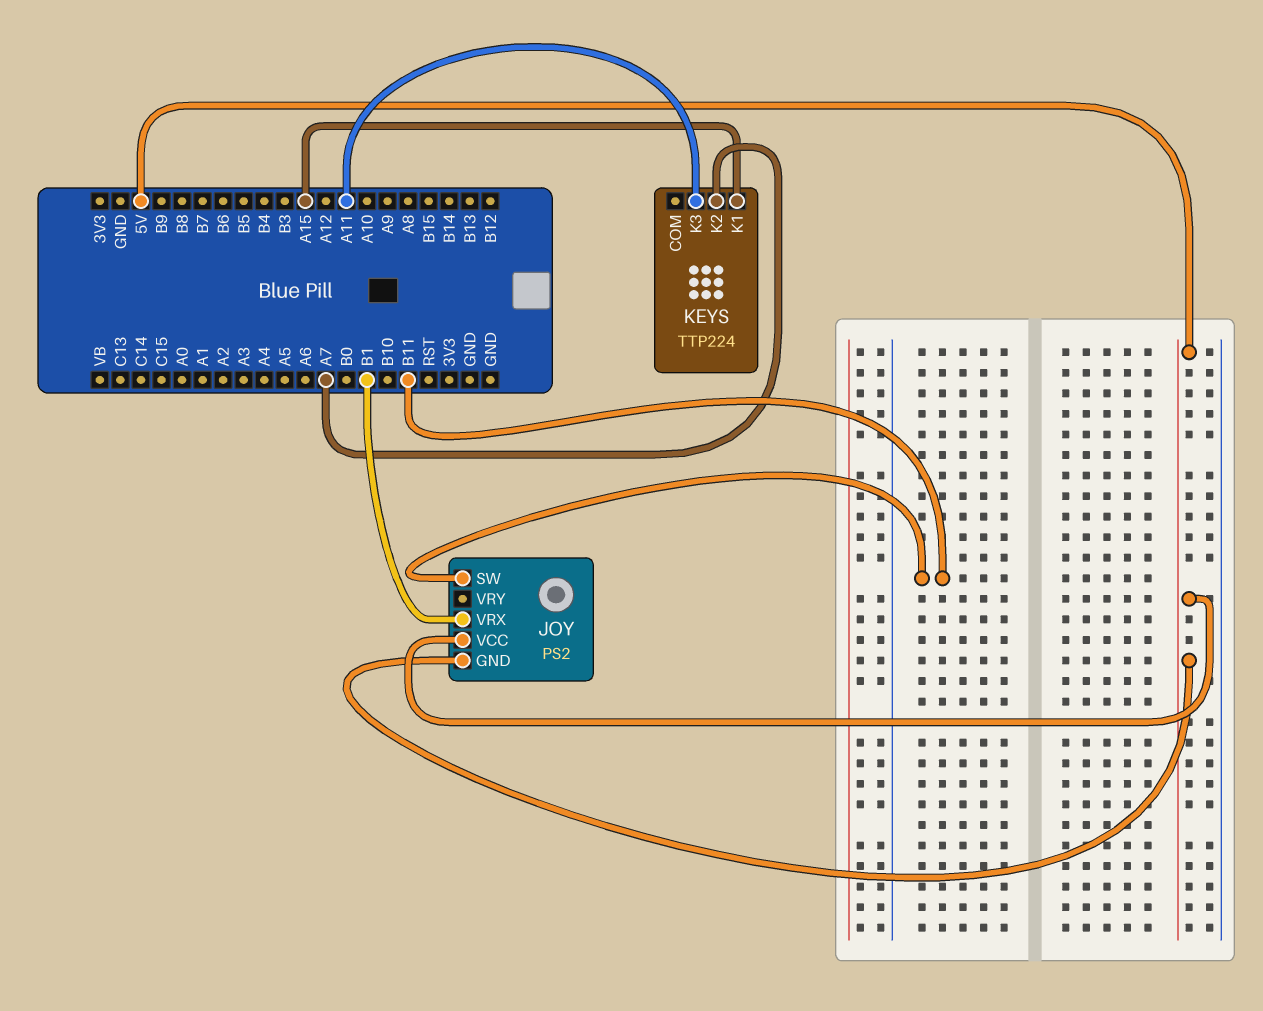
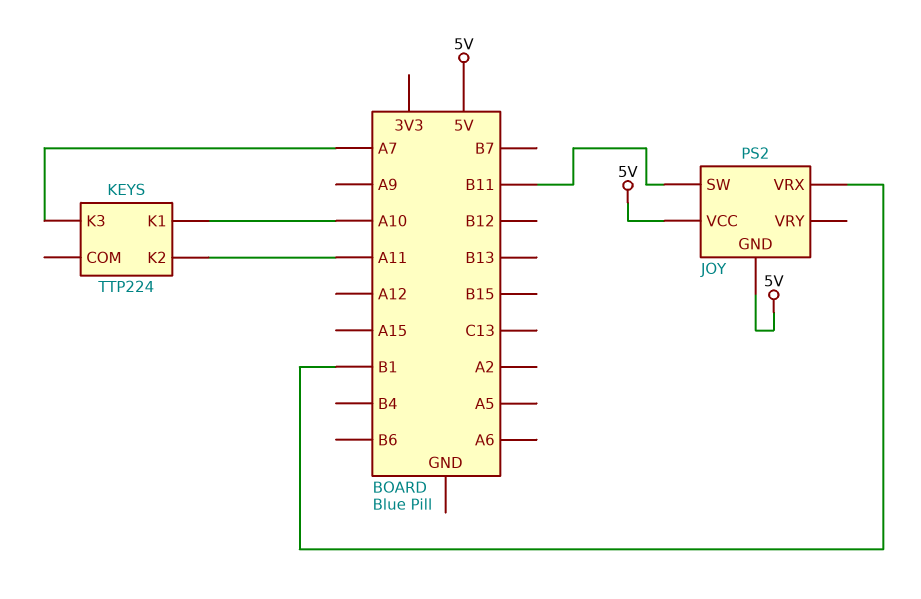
KEYS pin K1: A15 -> A10
KEYS pin K2: A7 -> A11
KEYS pin K3: A11 -> A7

